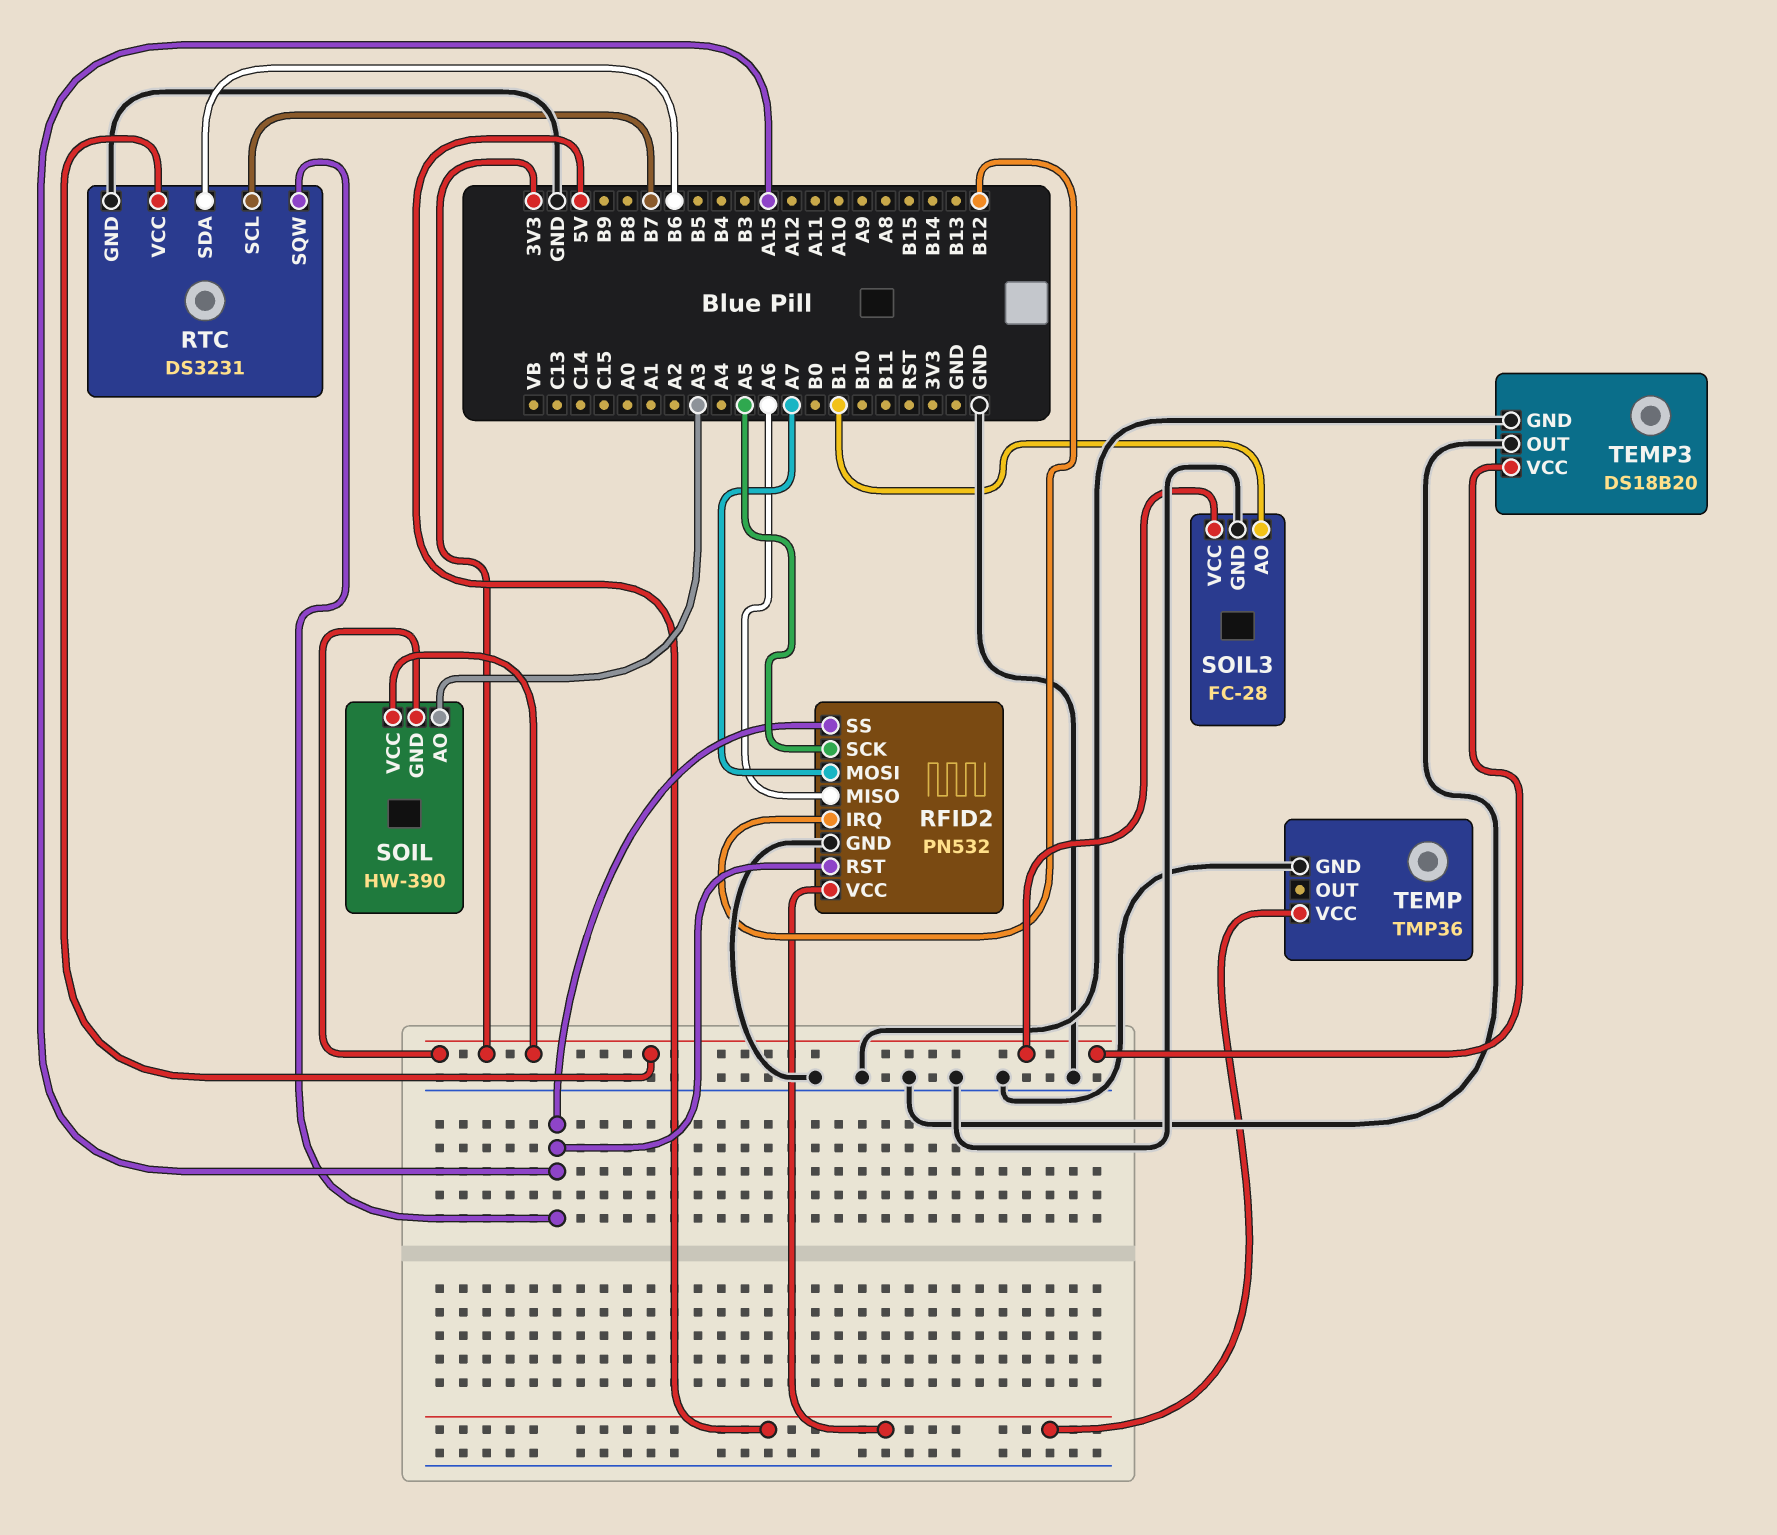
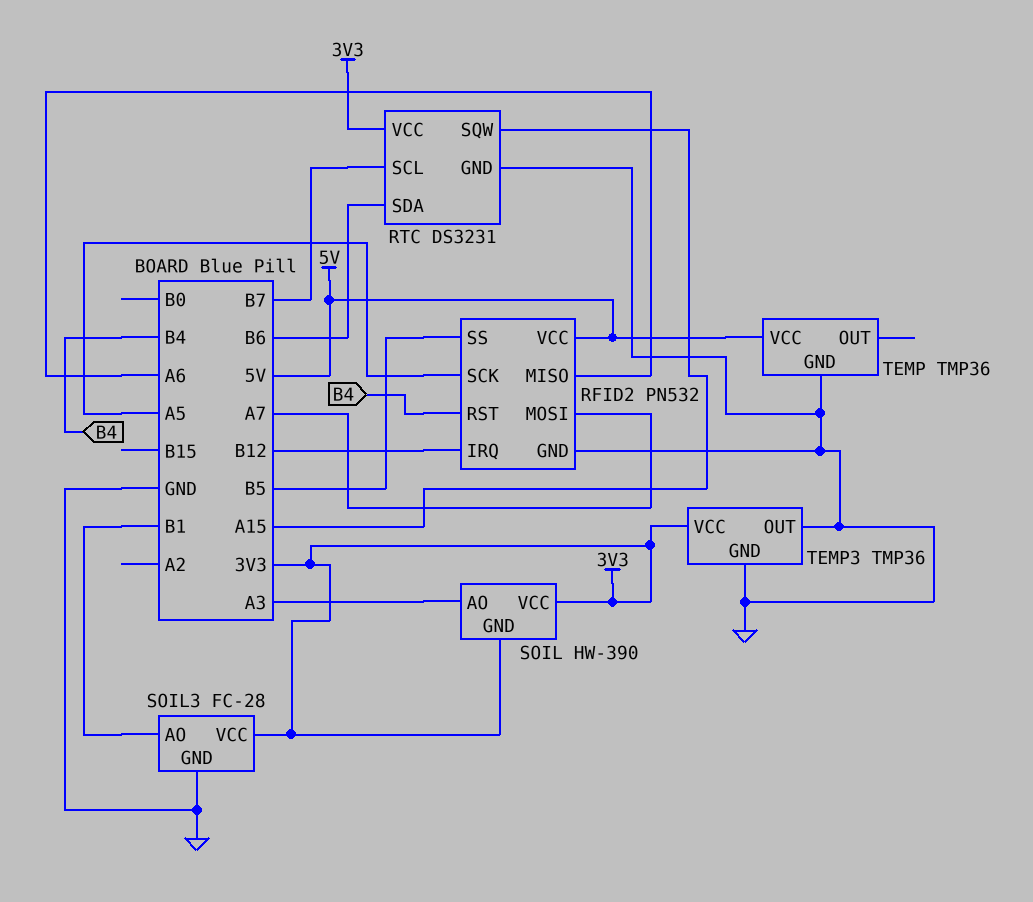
RFID2 pin RST: A15 -> B4
RFID2 pin SS: A15 -> B5
TEMP3: DS18B20 -> TMP36

